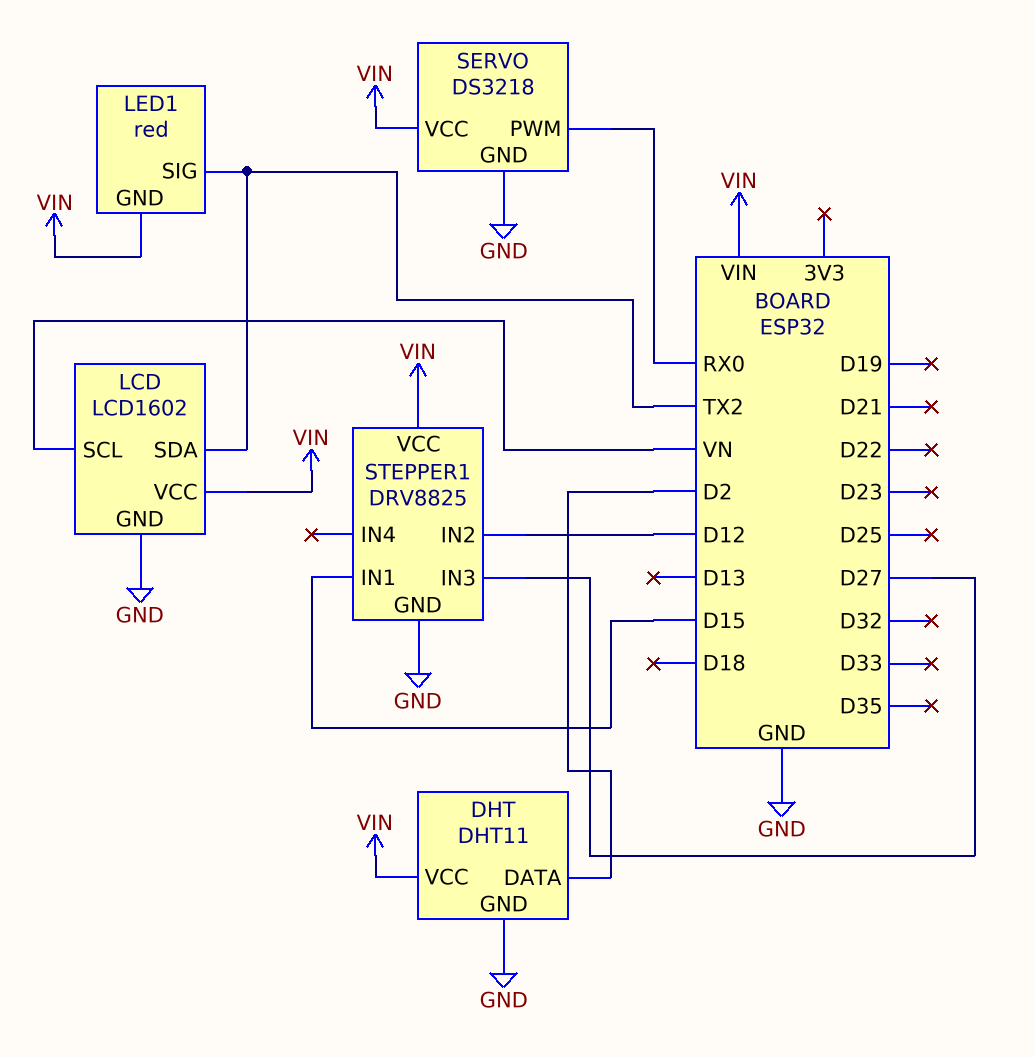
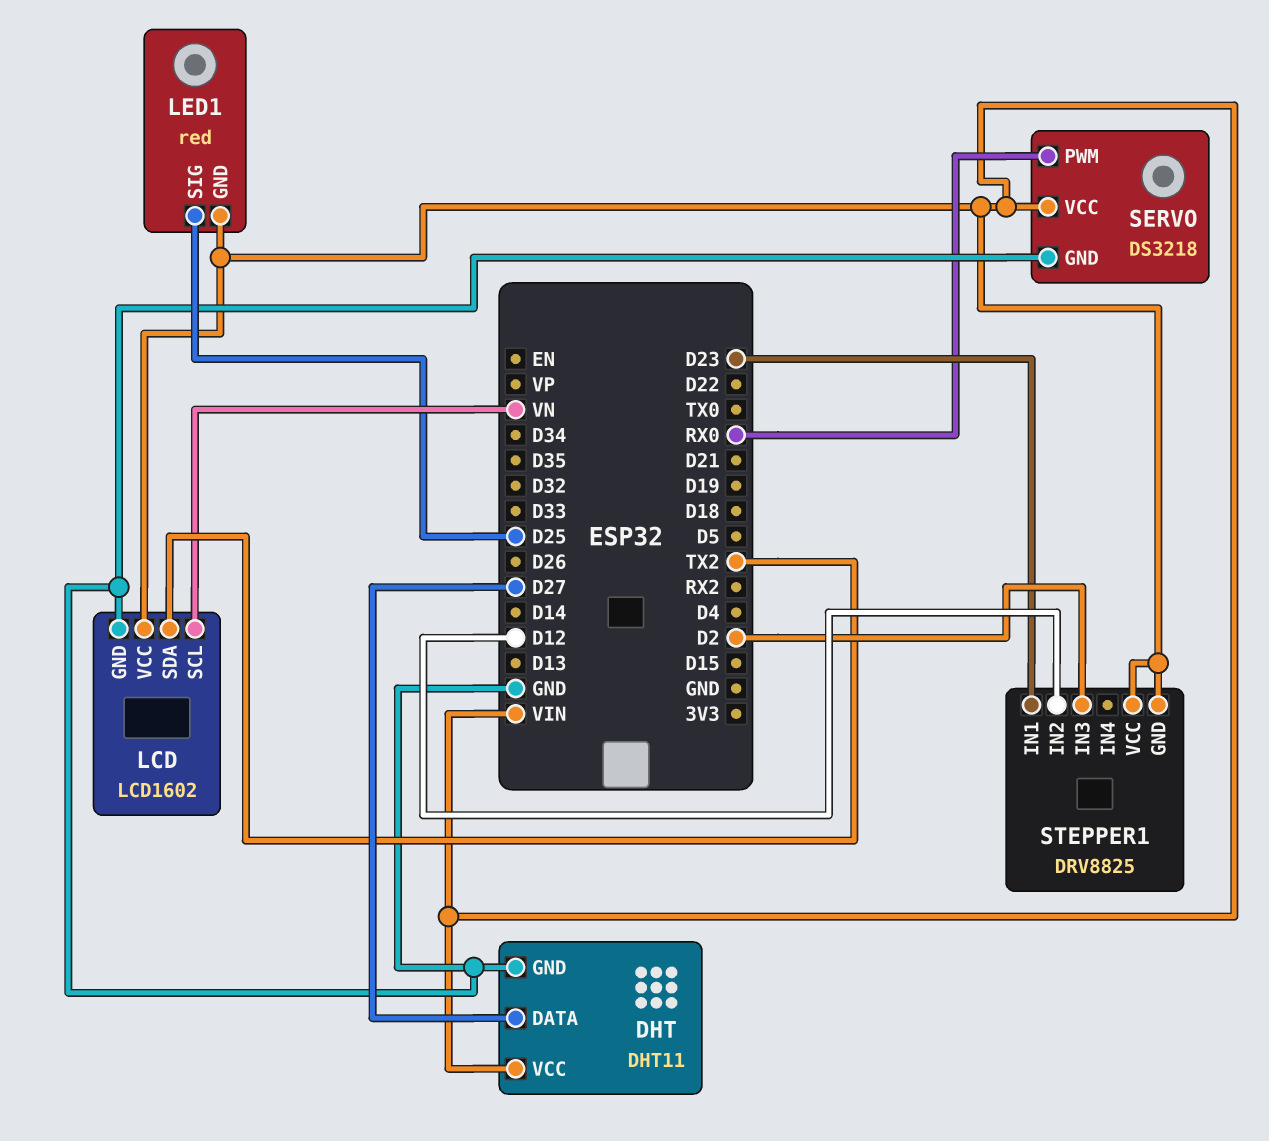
DHT pin DATA: D2 -> D27
LED1 pin SIG: TX2 -> D25
STEPPER1 pin GND: GND -> VIN
STEPPER1 pin IN1: D15 -> D23
STEPPER1 pin IN3: D27 -> D2

